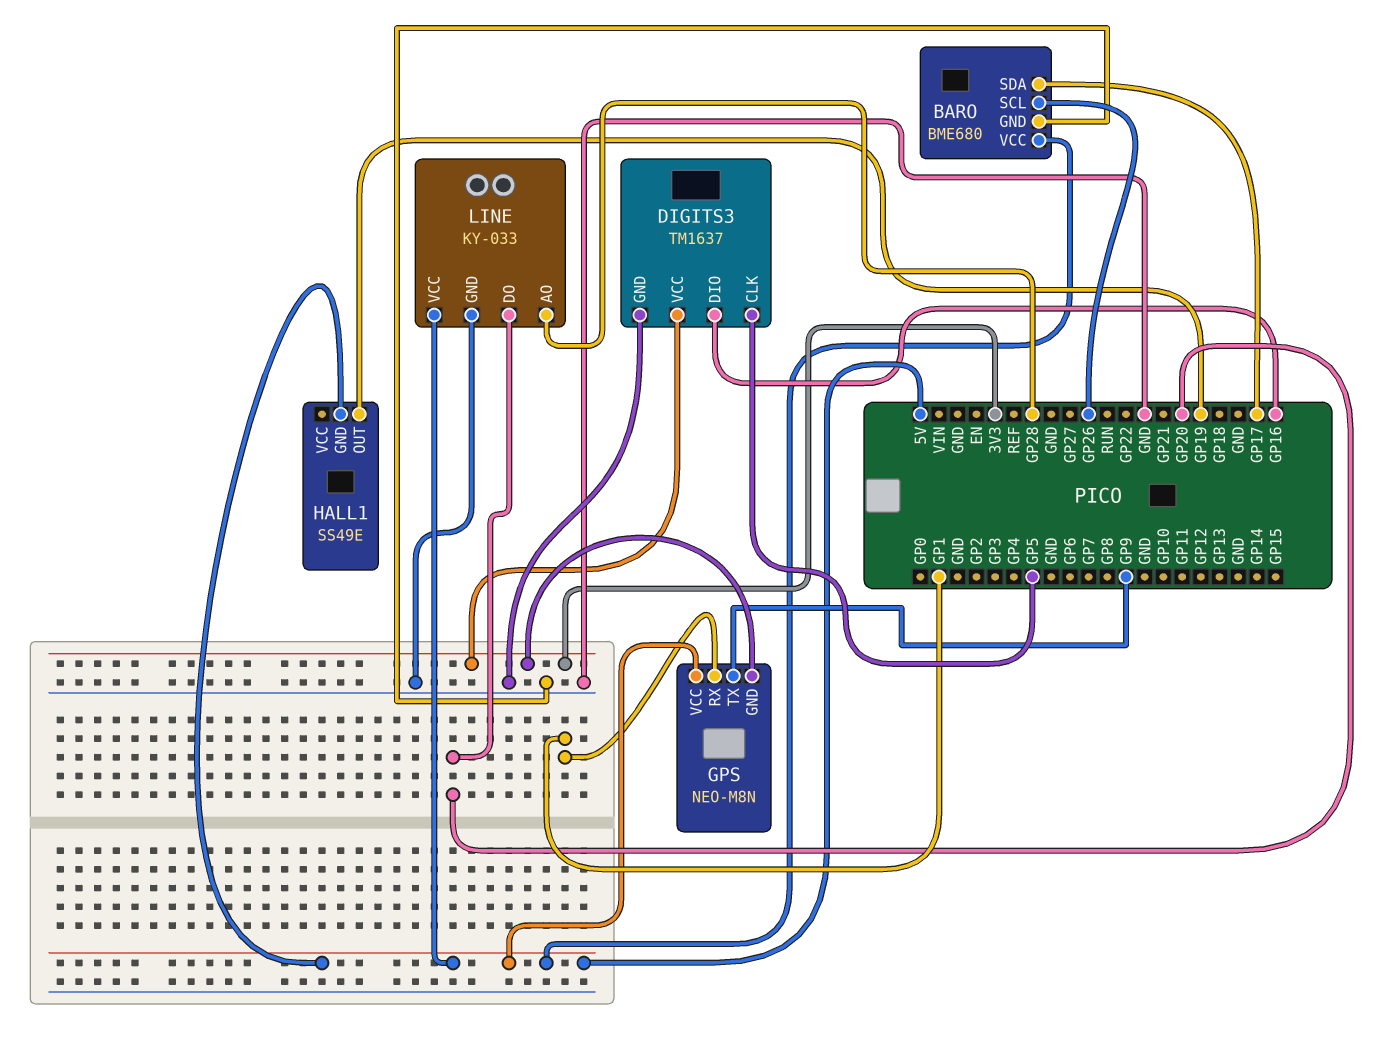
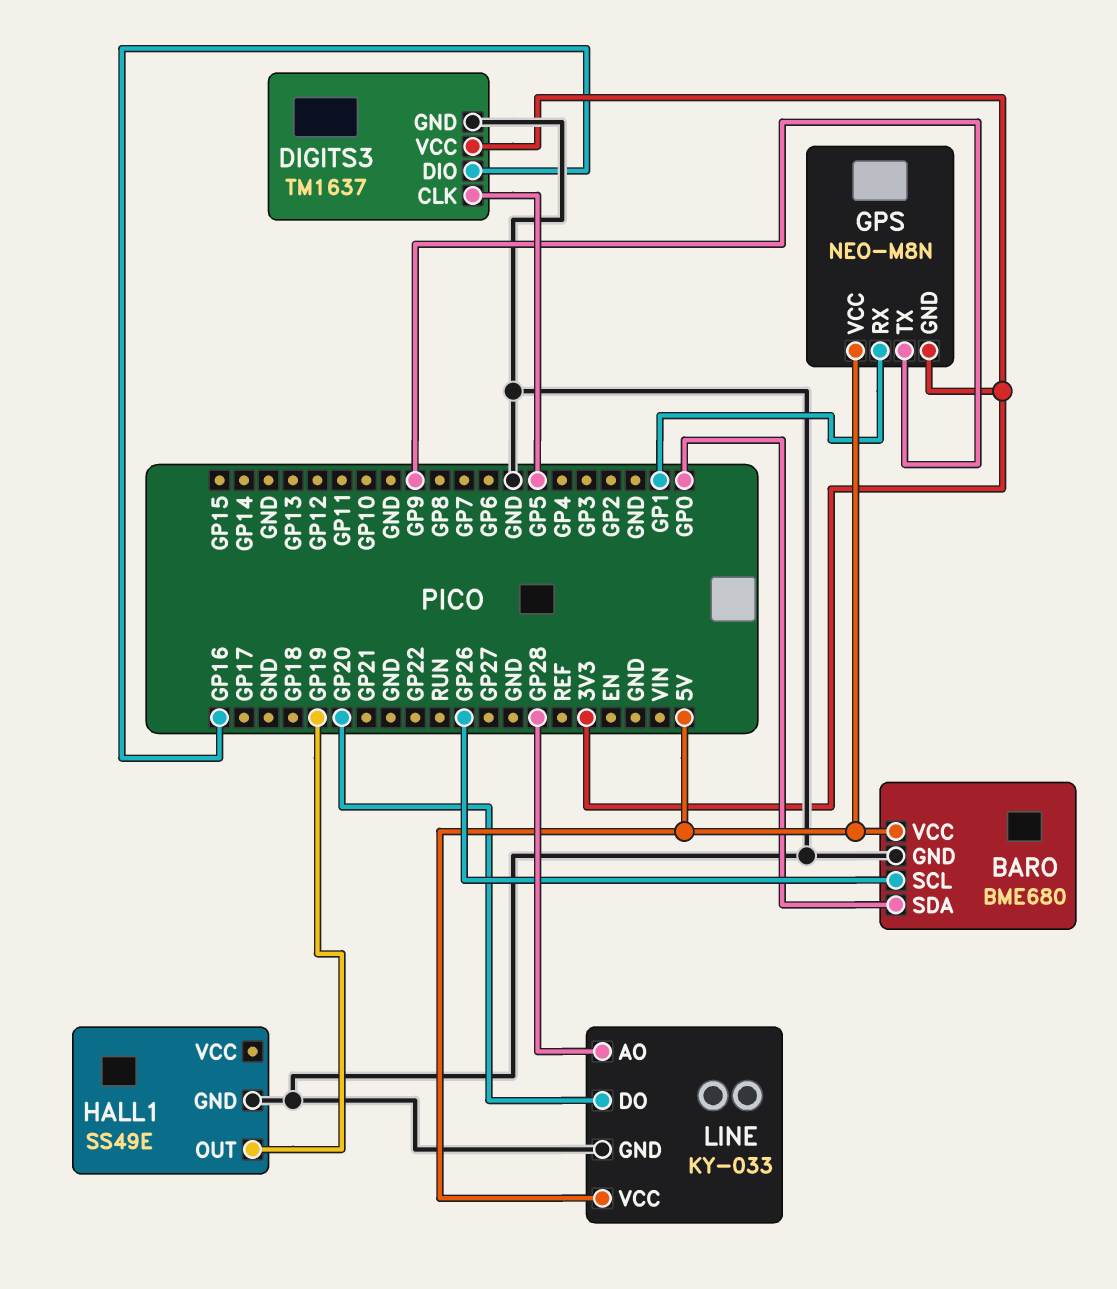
BARO pin SDA: GP17 -> GP0
HALL1 pin GND: 5V -> GND

